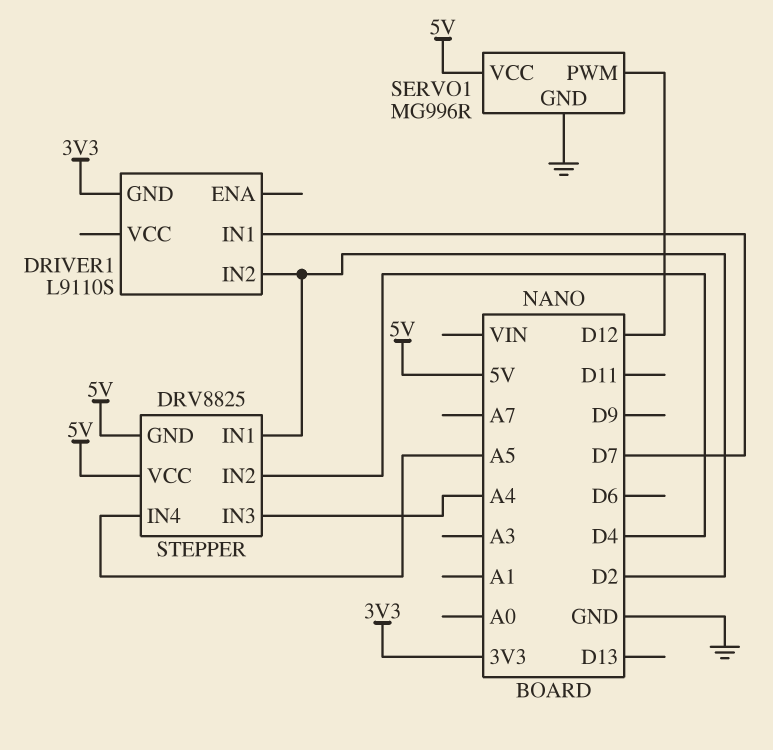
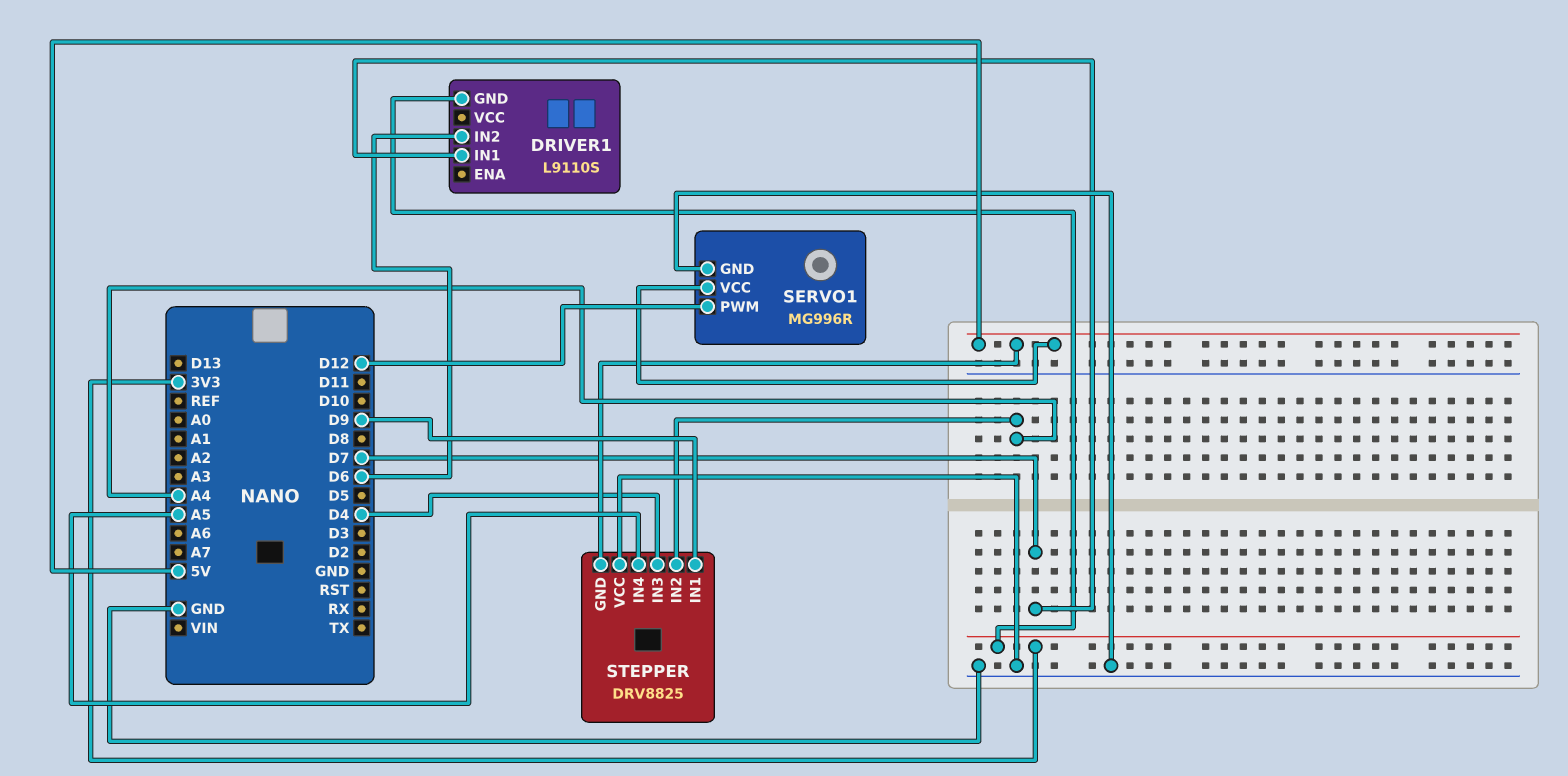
DRIVER1 pin IN2: D2 -> D6
STEPPER pin IN1: D2 -> D9
STEPPER pin IN2: D4 -> A4
STEPPER pin IN3: A4 -> D4
STEPPER pin VCC: 5V -> GND

